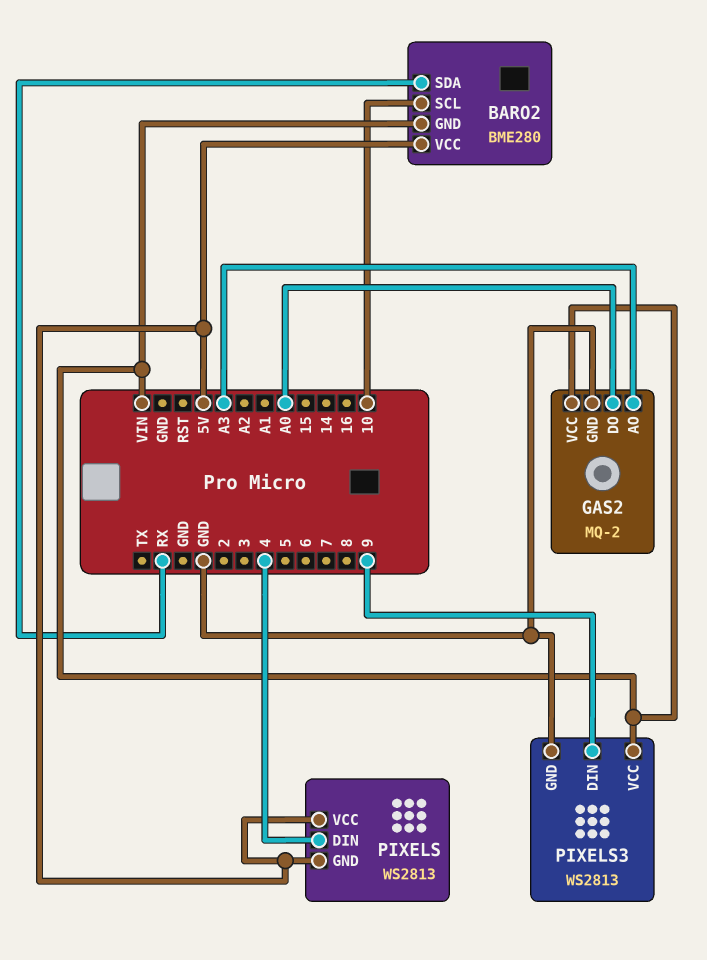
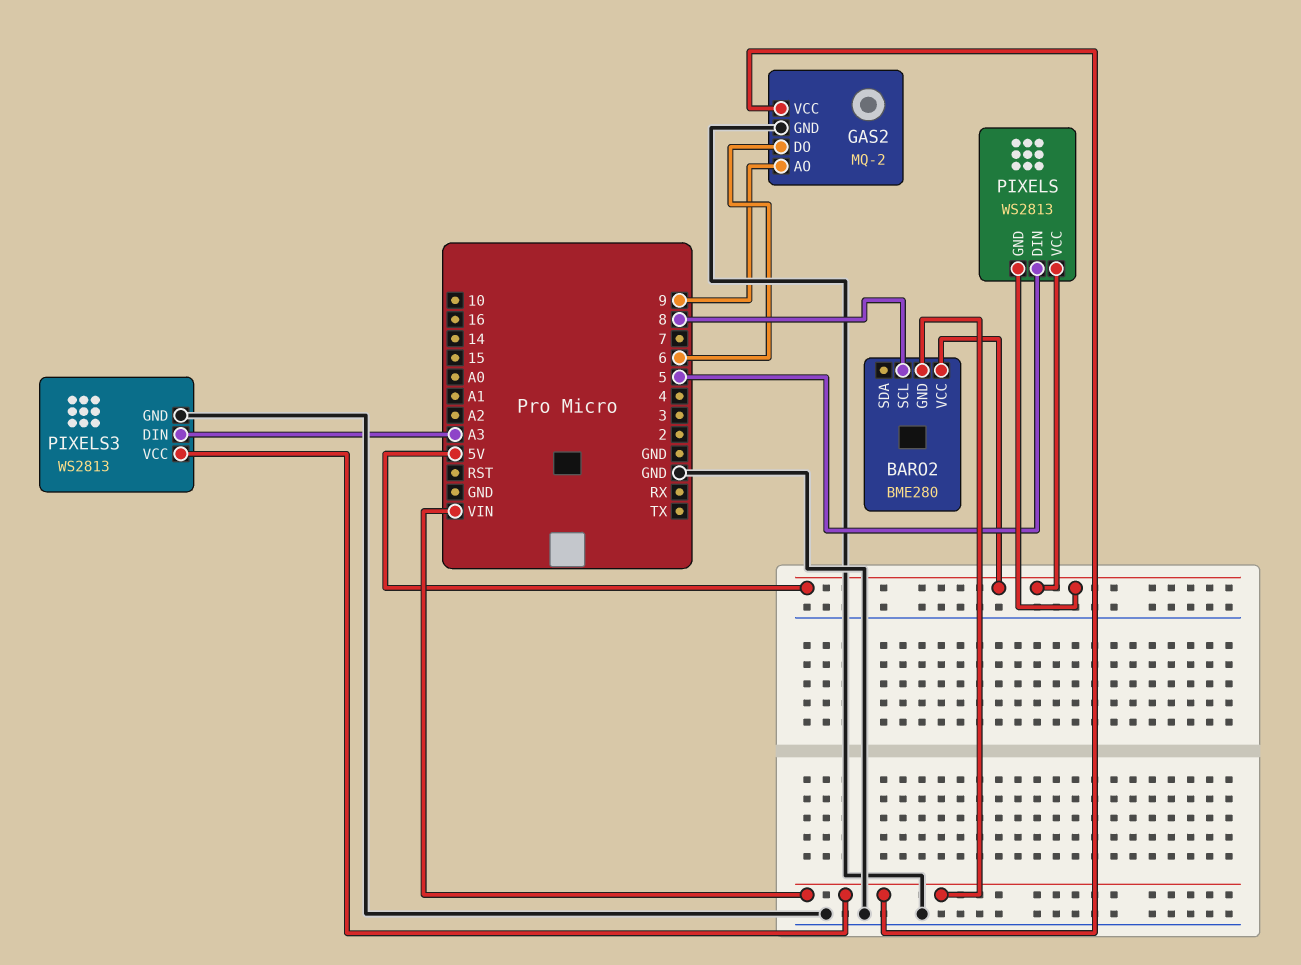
BARO2 pin SCL: 10 -> 8
BARO2 pin SDA: RX -> none
GAS2 pin AO: A3 -> 9
GAS2 pin DO: A0 -> 6
PIXELS pin DIN: 4 -> 5
PIXELS3 pin DIN: 9 -> A3

